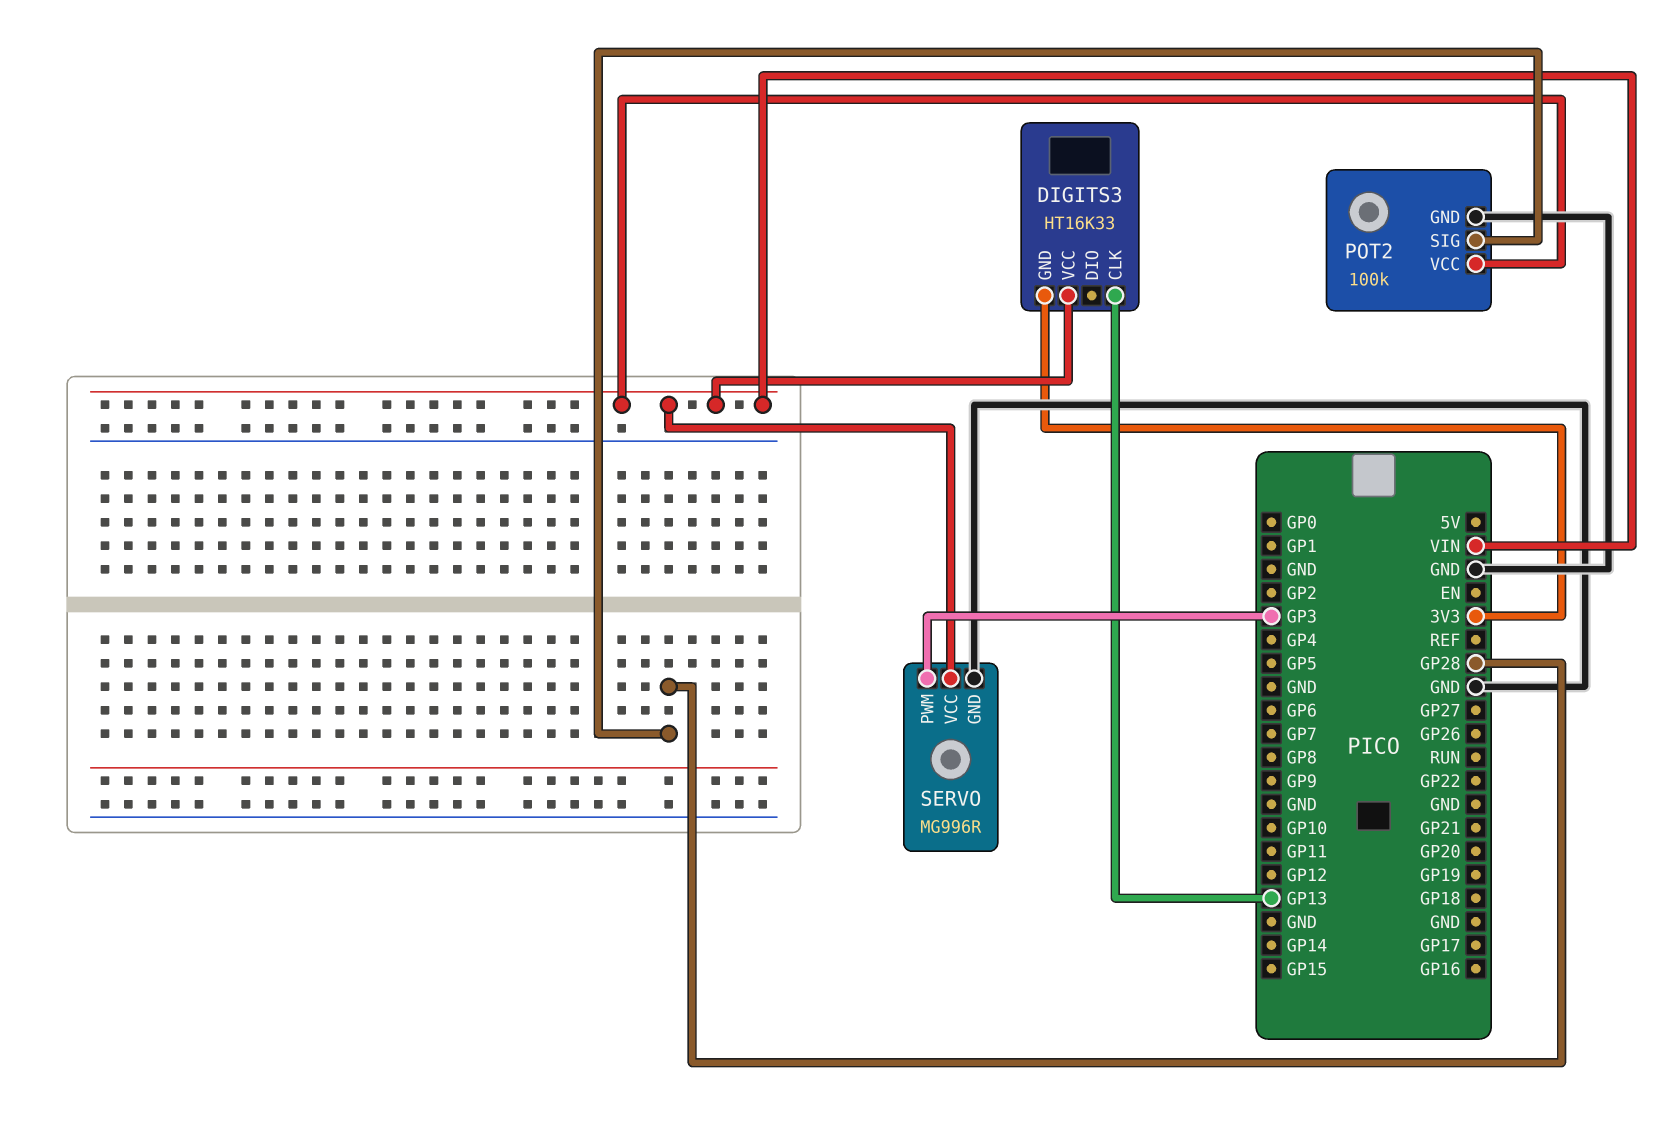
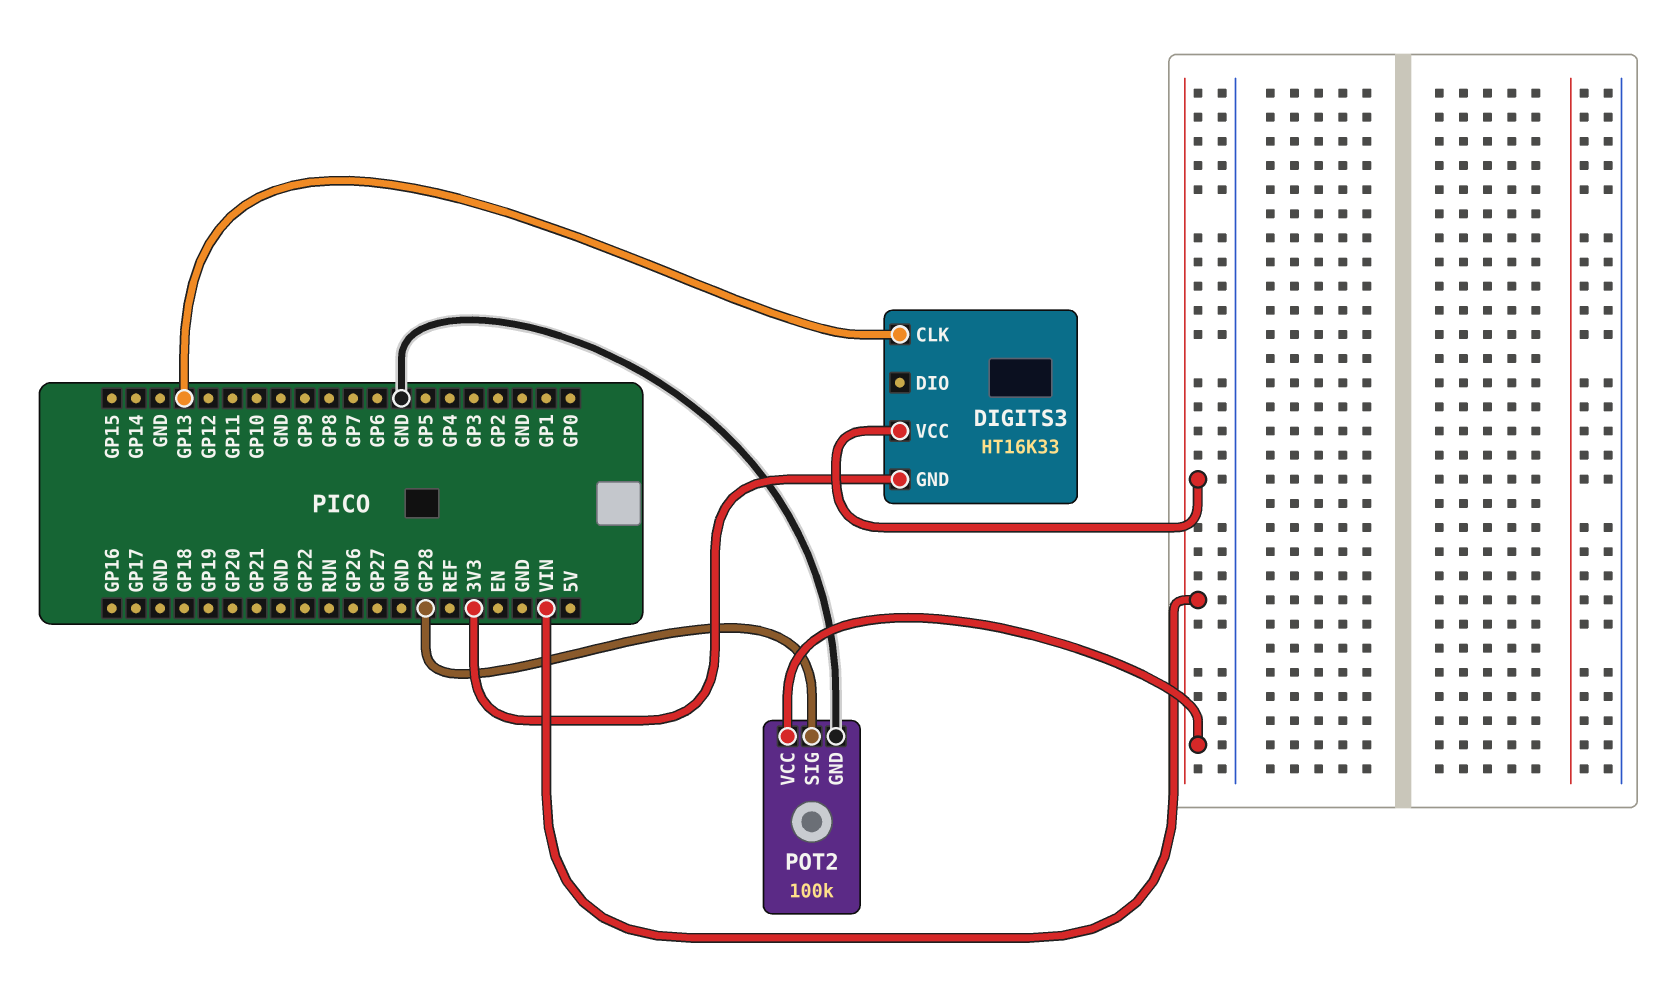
SERVO: MG996R -> none
SERVO pin GND: GND -> none
SERVO pin PWM: GP3 -> none
SERVO pin VCC: VIN -> none

